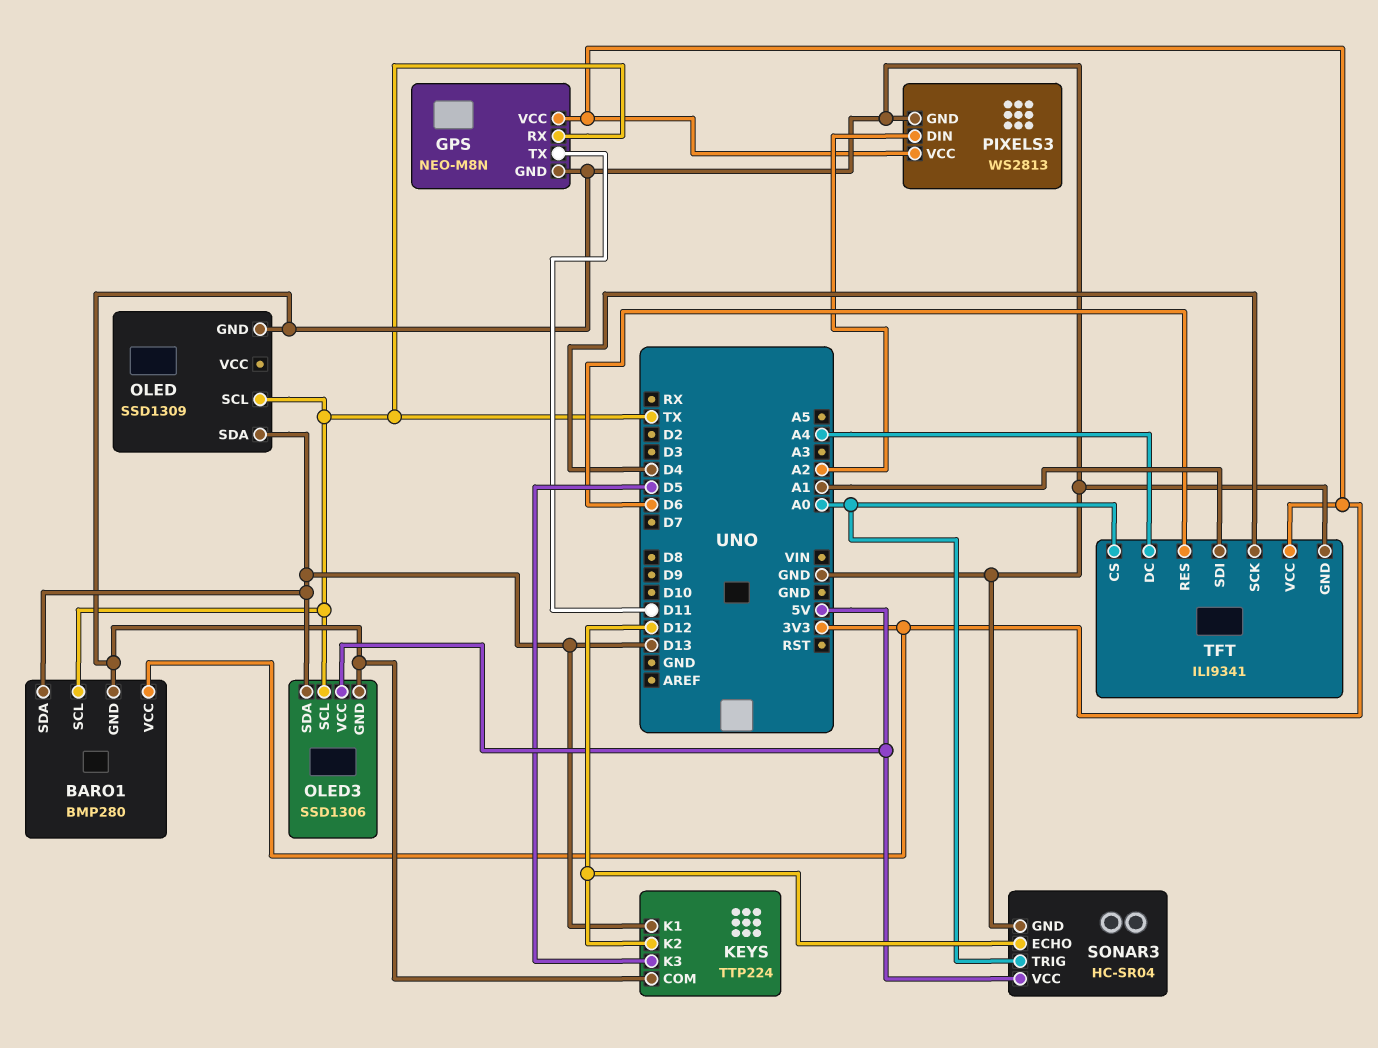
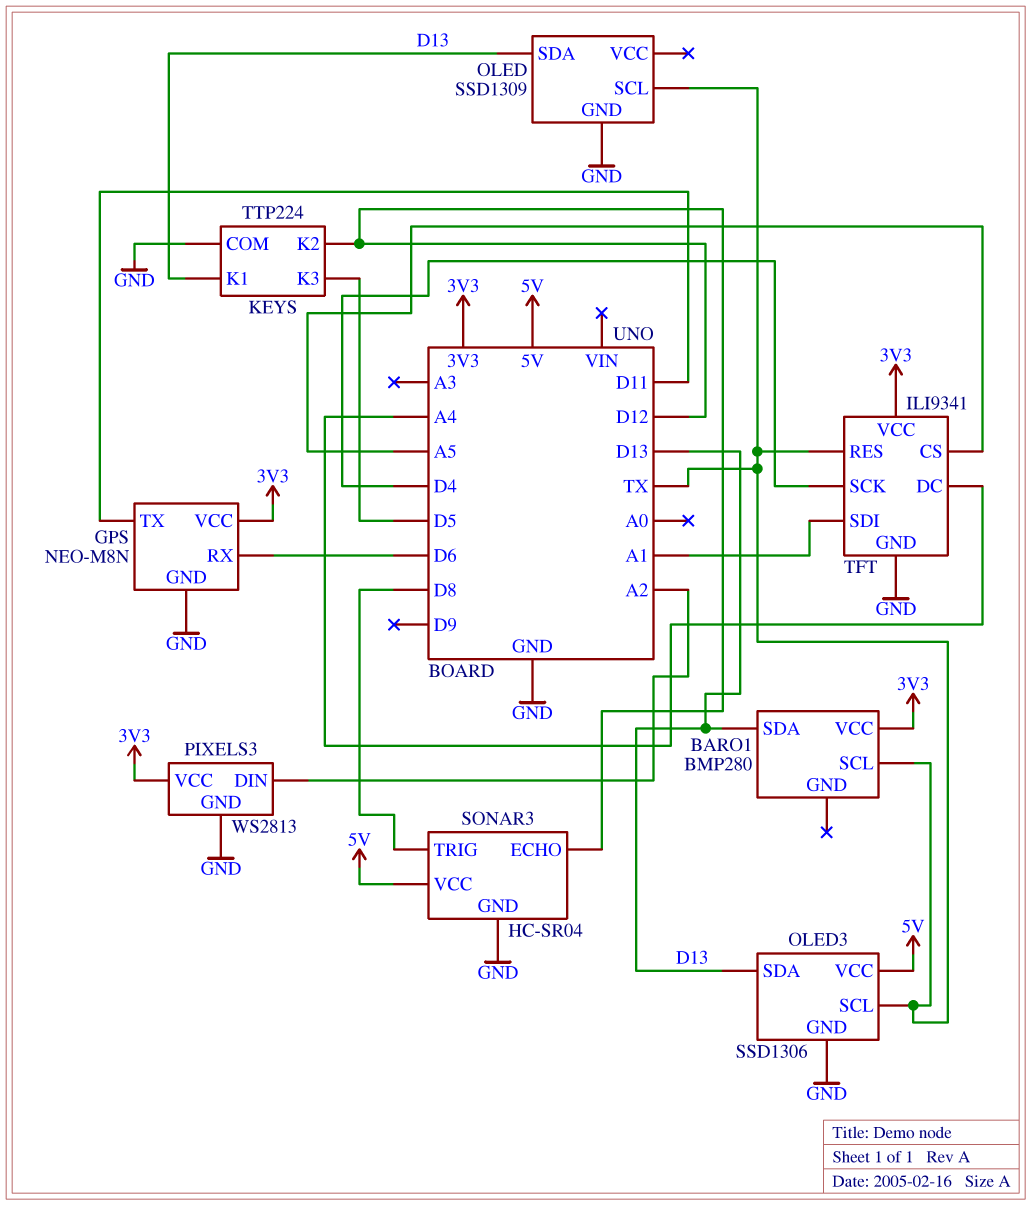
BARO1 pin GND: GND -> none
GPS pin RX: TX -> D6
SONAR3 pin TRIG: A0 -> D8
TFT pin CS: A0 -> A5
TFT pin RES: D6 -> TX

